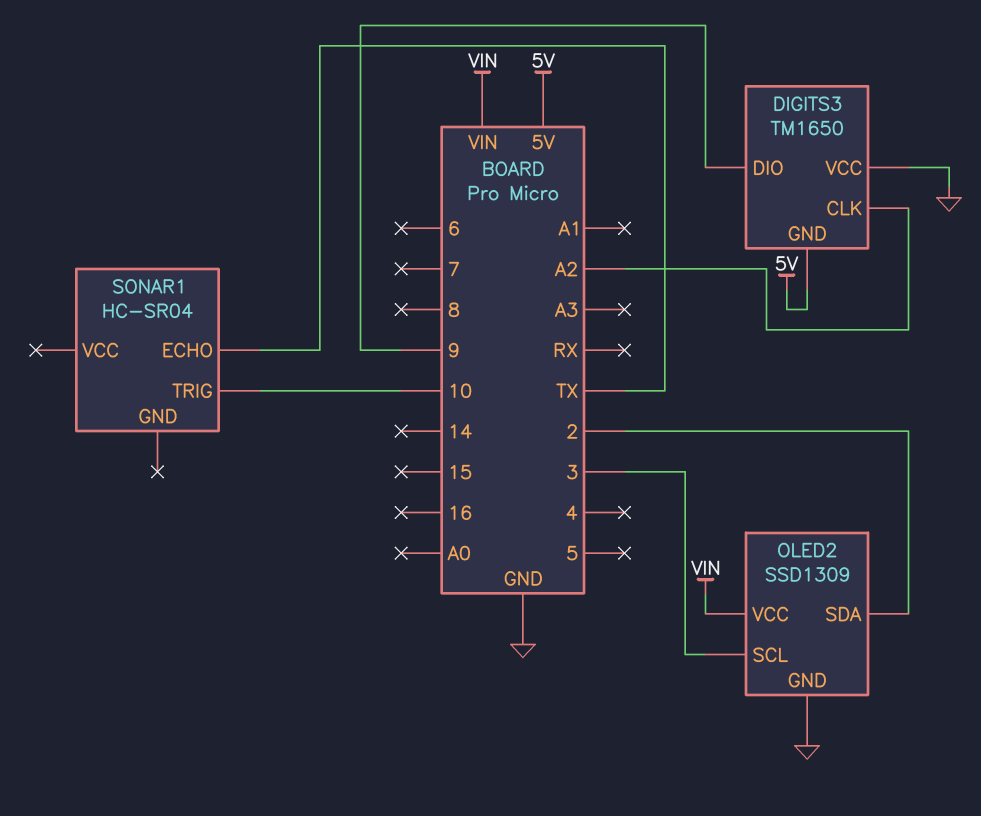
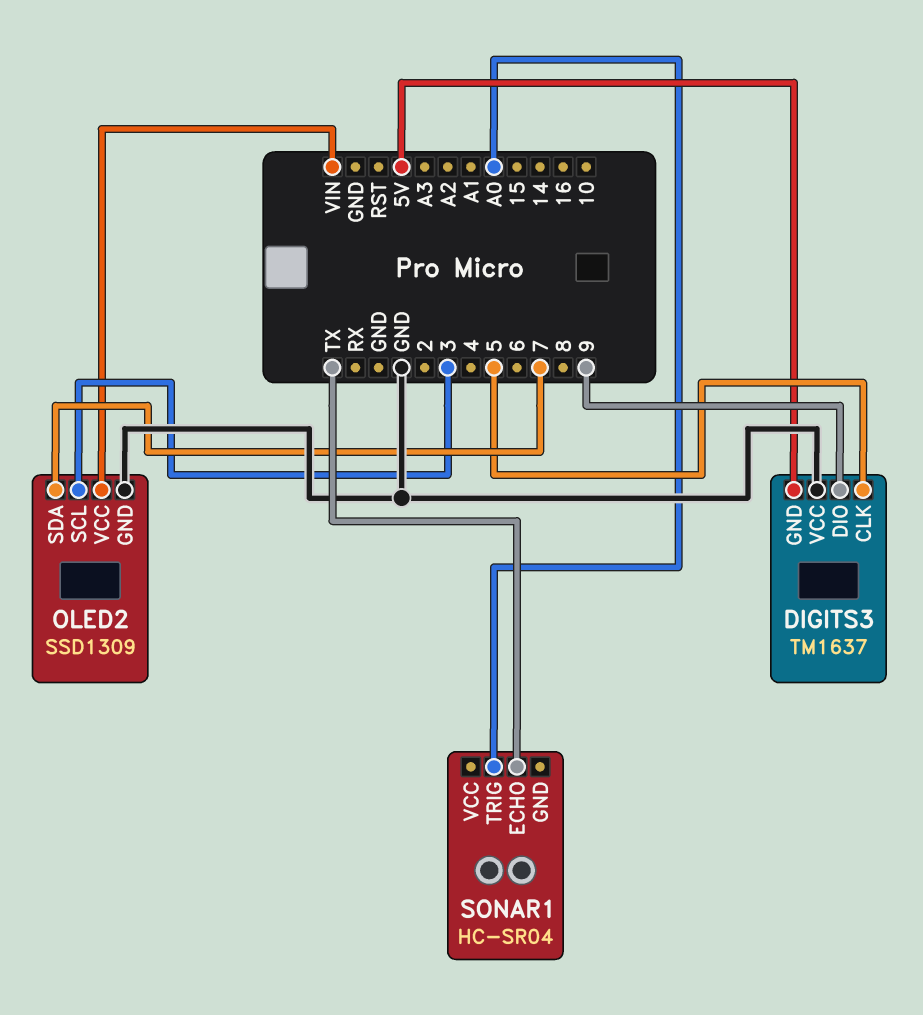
DIGITS3: TM1650 -> TM1637
DIGITS3 pin CLK: A2 -> 5
OLED2 pin SDA: 2 -> 7
SONAR1 pin TRIG: 10 -> A0

